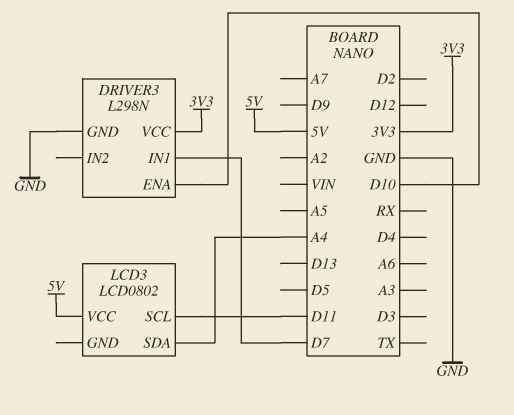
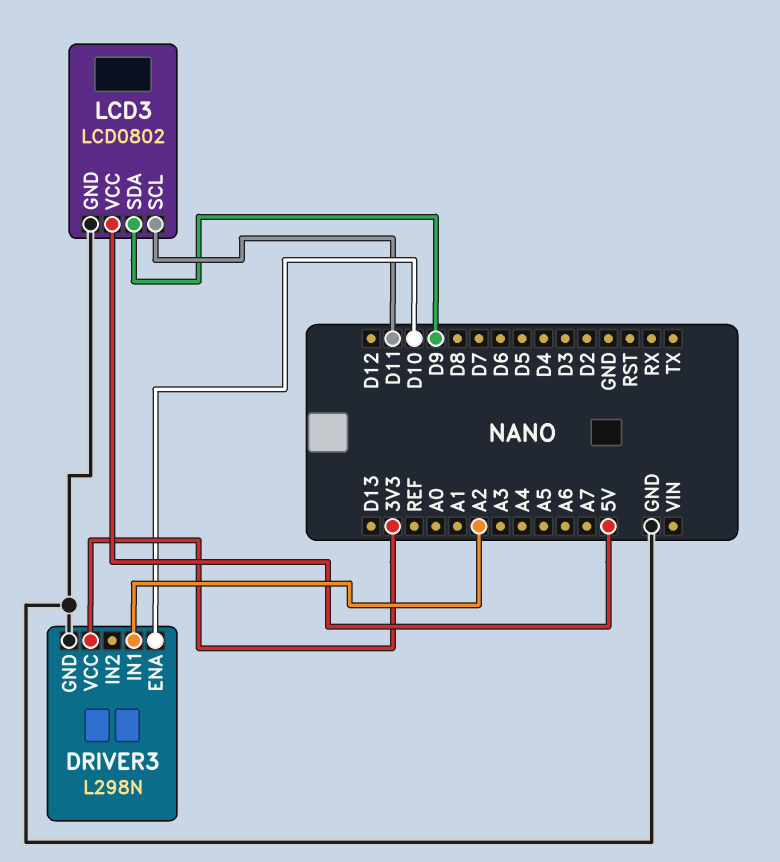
DRIVER3 pin IN1: D7 -> A2
LCD3 pin GND: none -> GND
LCD3 pin SDA: A4 -> D9

